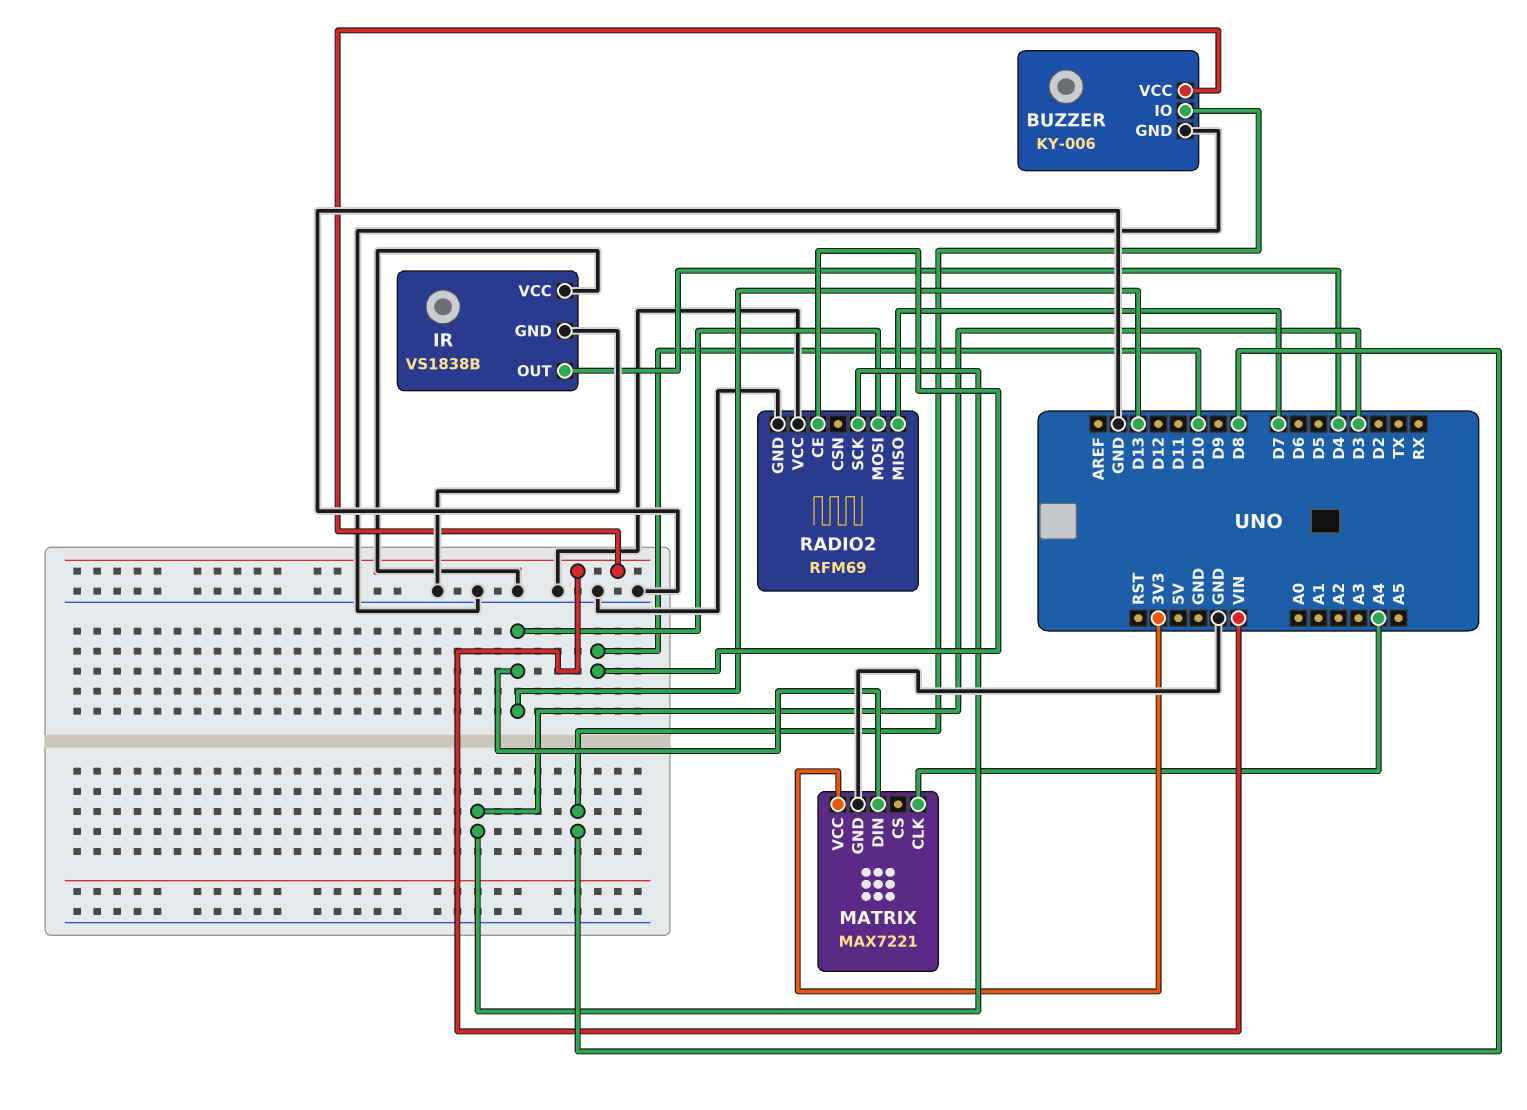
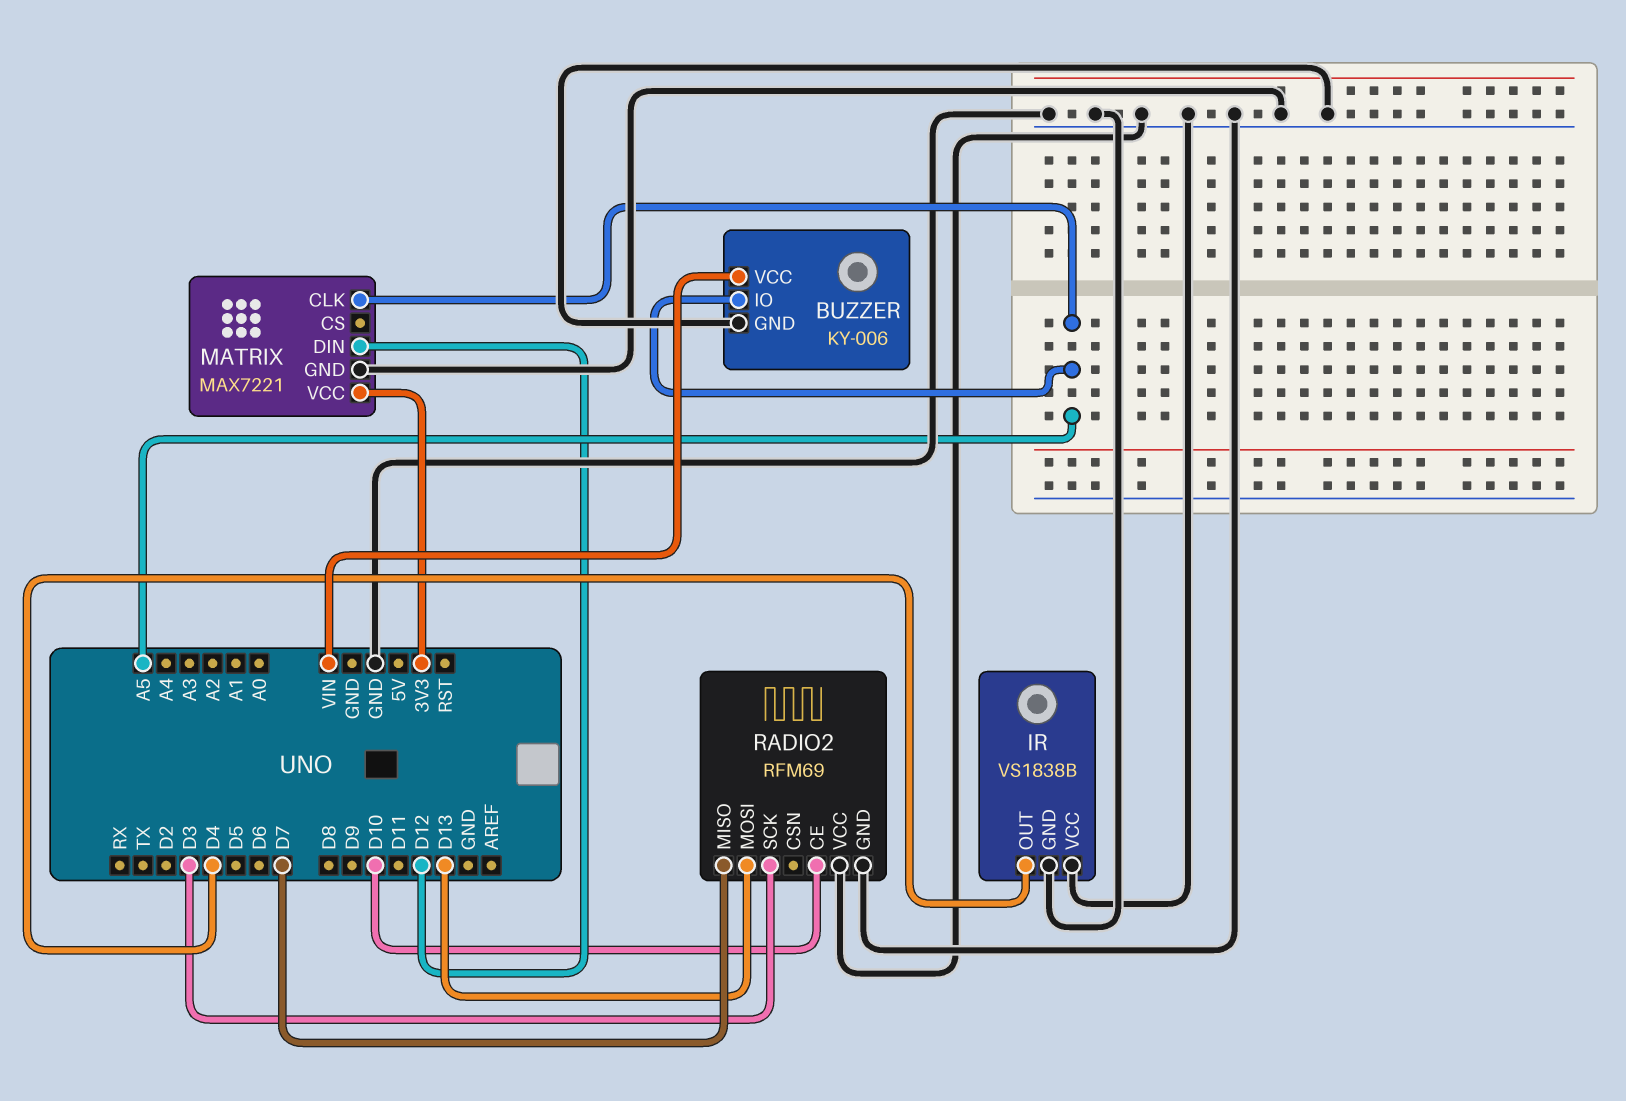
BUZZER pin IO: D8 -> A5
MATRIX pin CLK: A4 -> A5
MATRIX pin DIN: D13 -> D12

